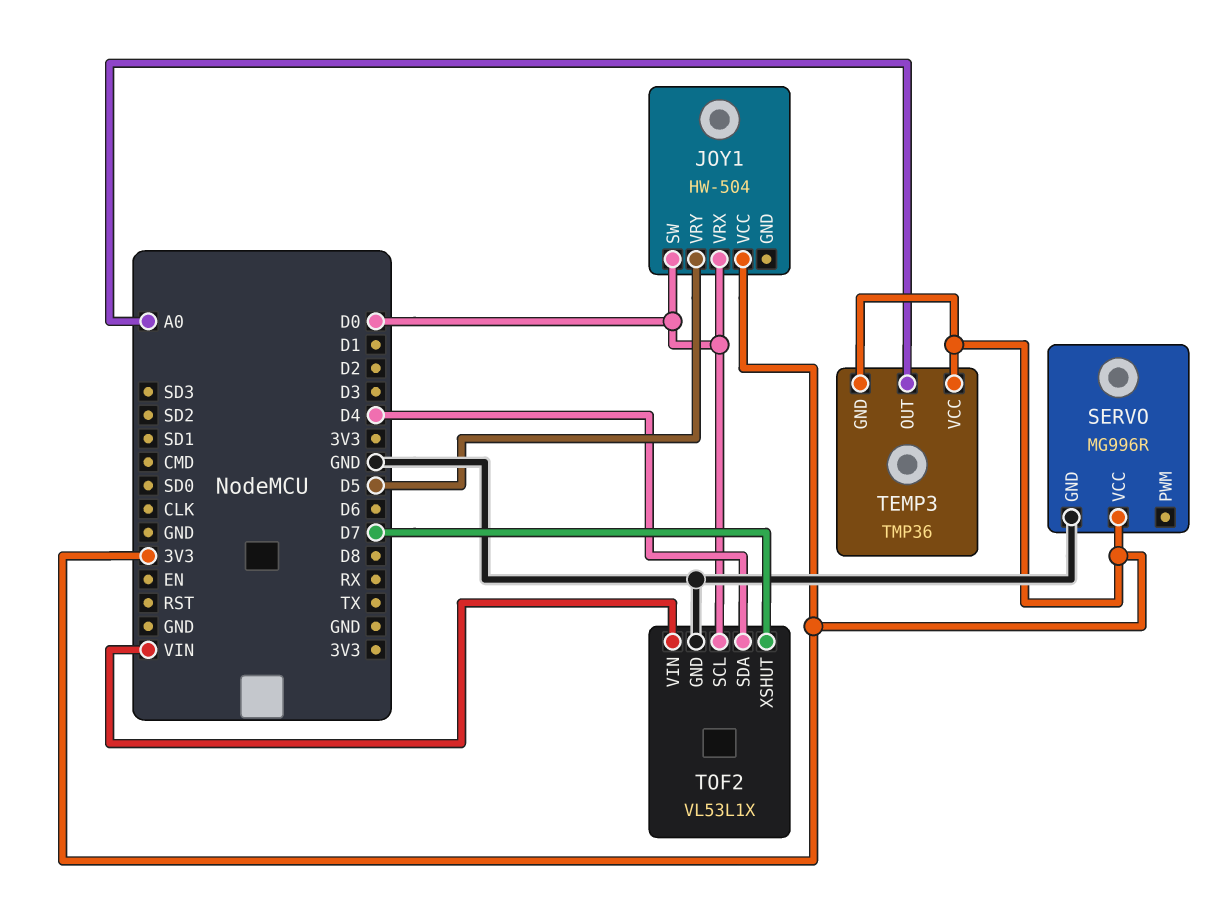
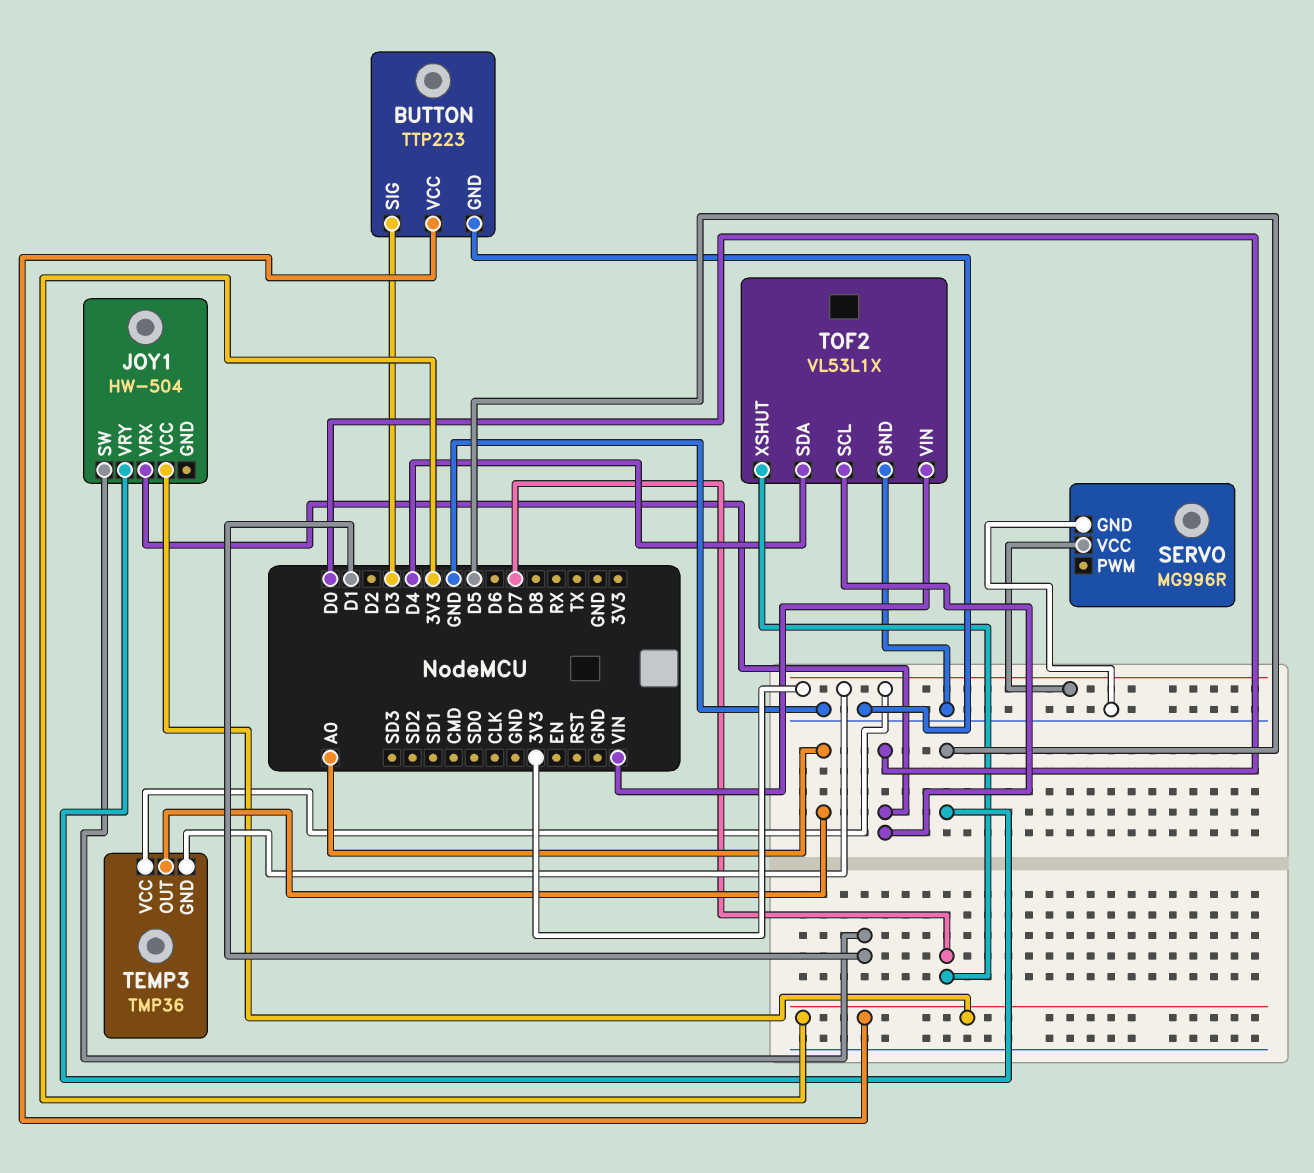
BUTTON: none -> TTP223
BUTTON pin GND: none -> GND
BUTTON pin SIG: none -> D3
BUTTON pin VCC: none -> 3V3
JOY1 pin SW: D0 -> D1

